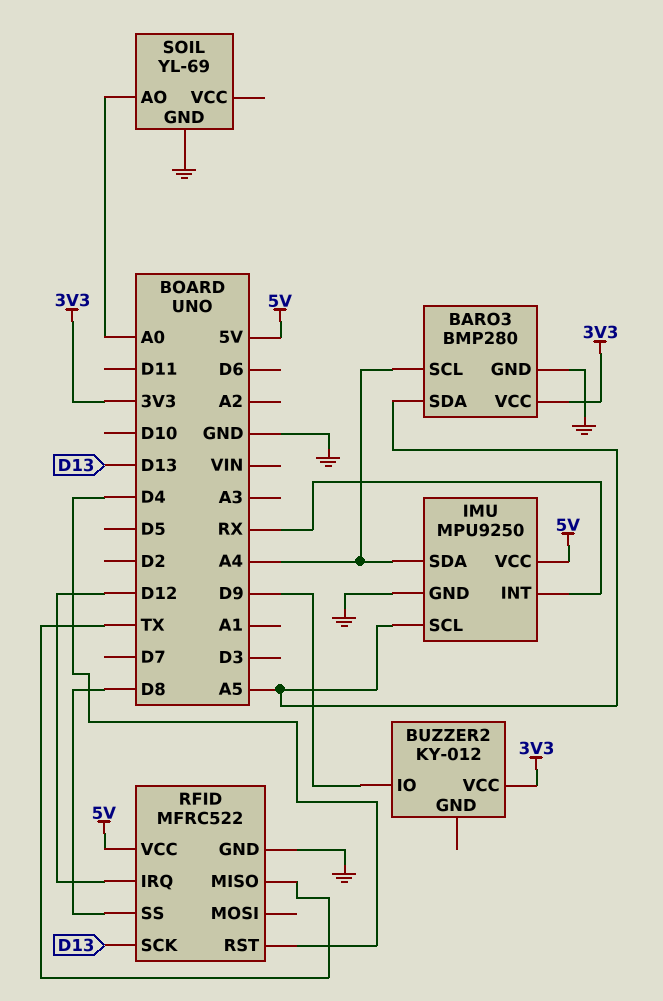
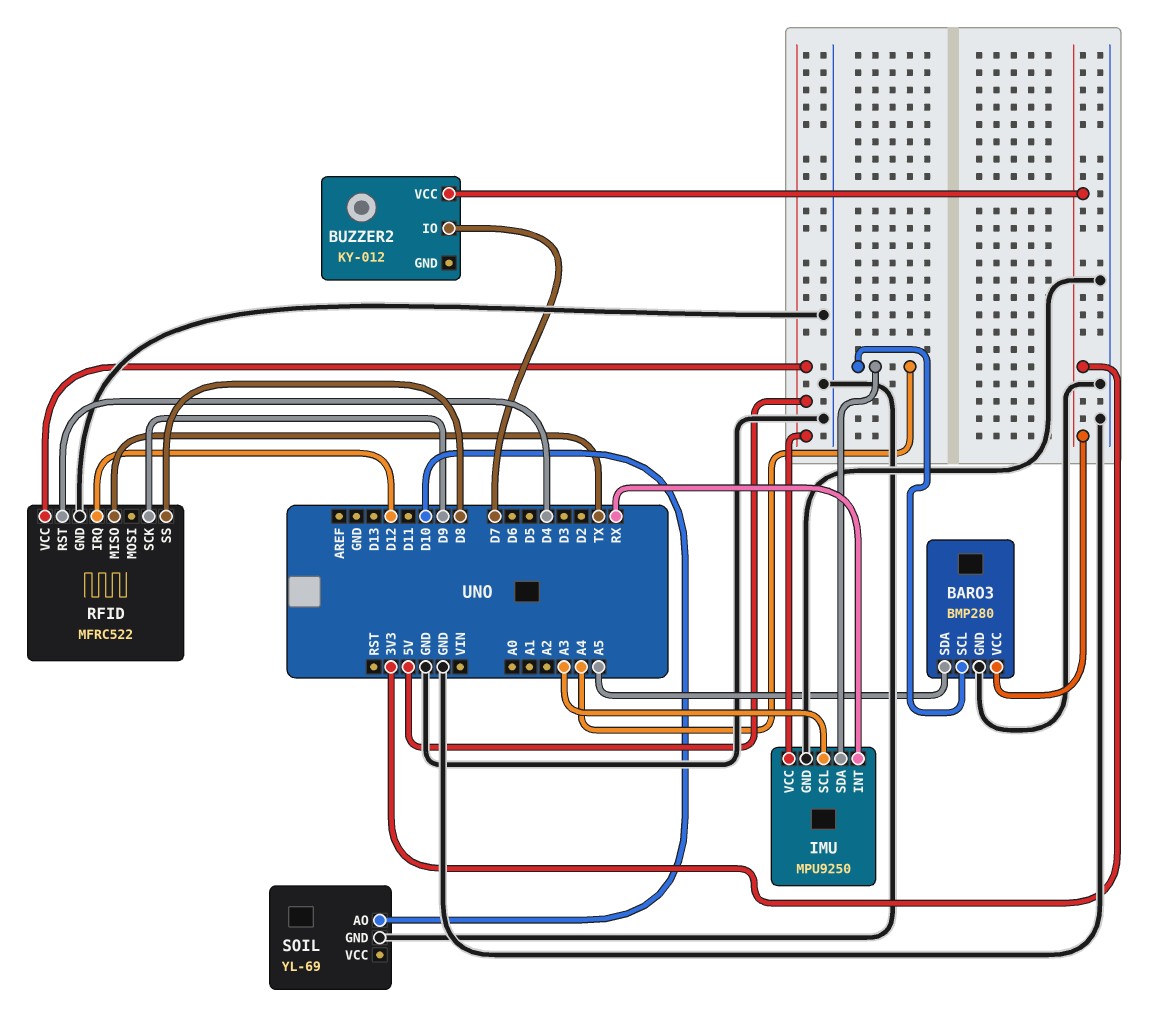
BUZZER2 pin IO: D9 -> D7
IMU pin SCL: A5 -> A3
RFID pin SCK: D13 -> D9
SOIL pin AO: A0 -> D10

